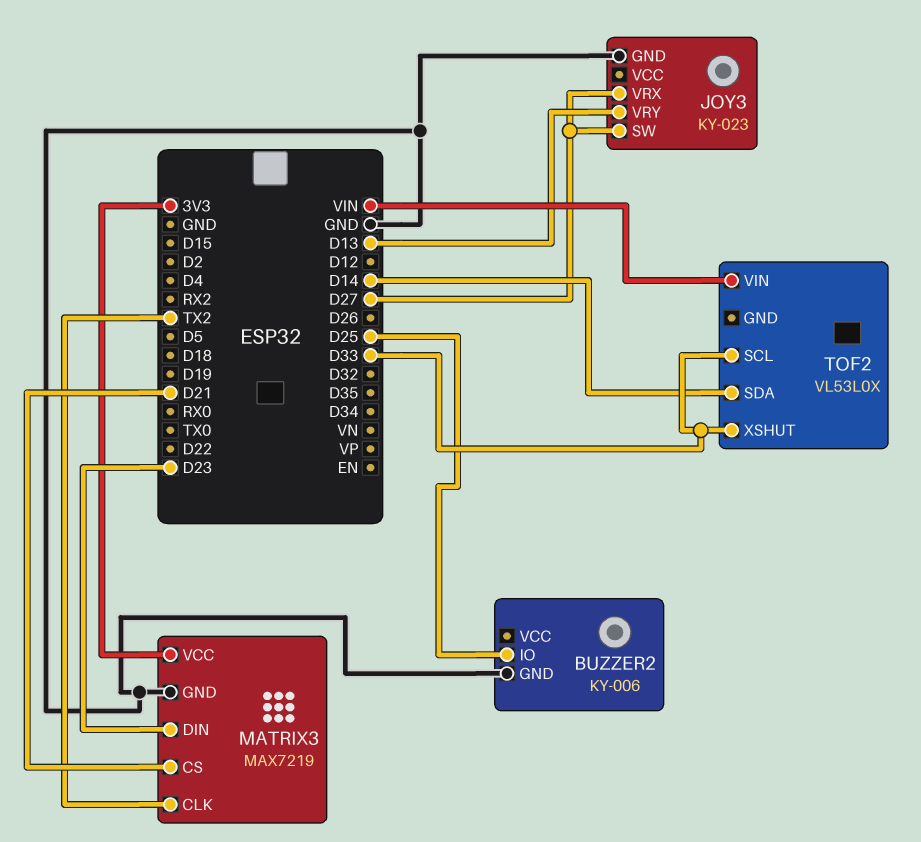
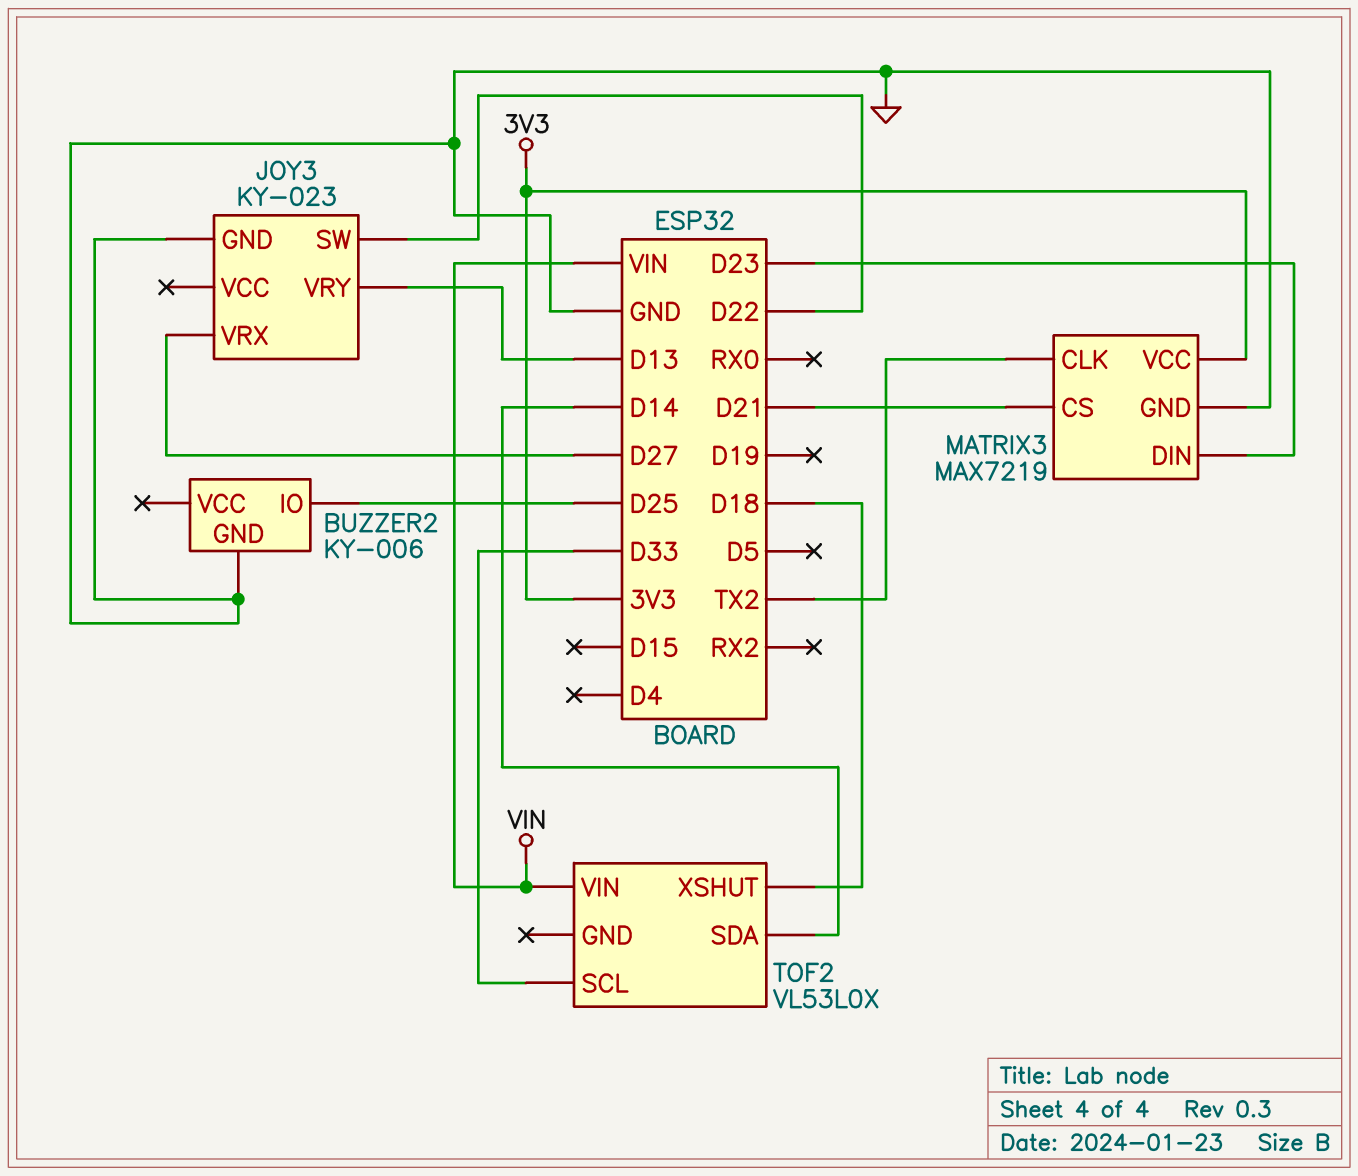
JOY3 pin SW: D27 -> D22
TOF2 pin XSHUT: D33 -> D18

